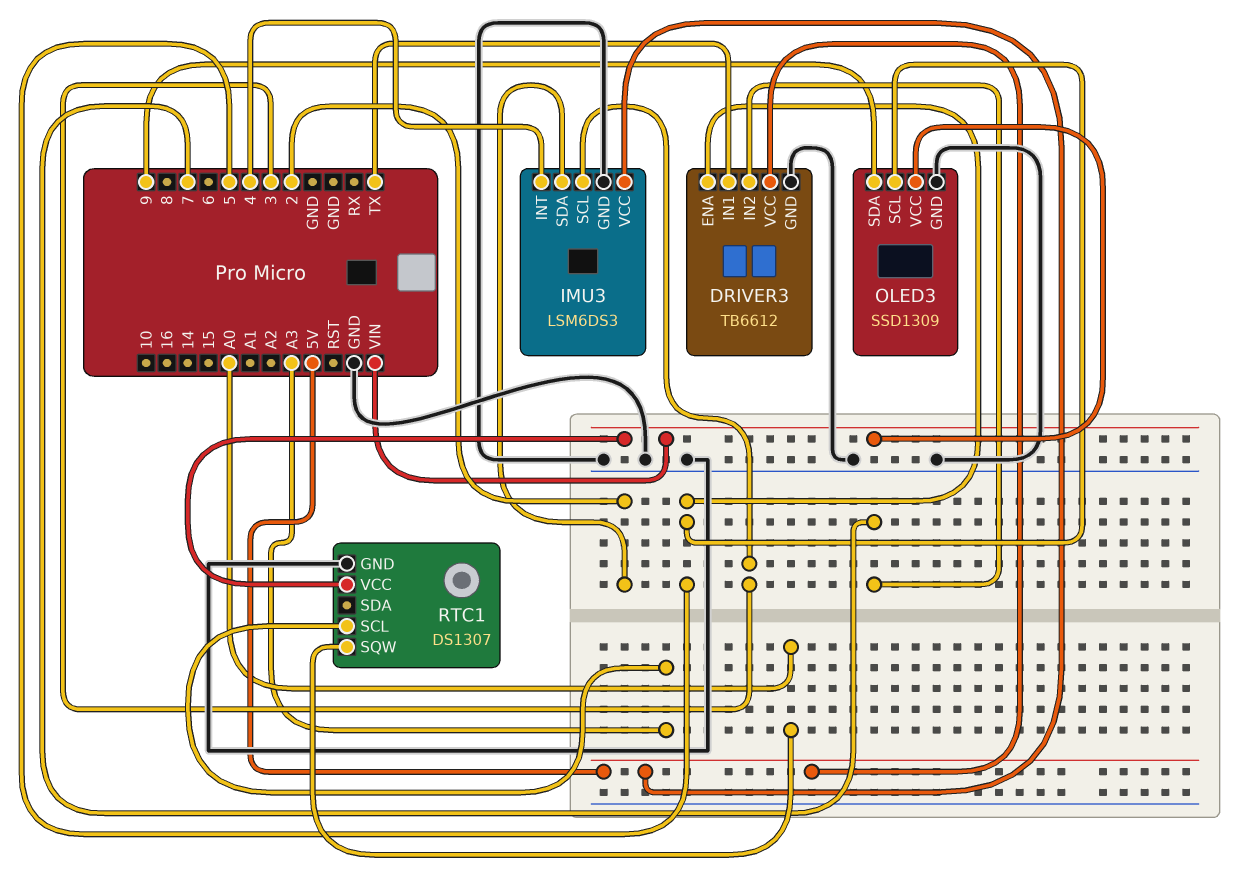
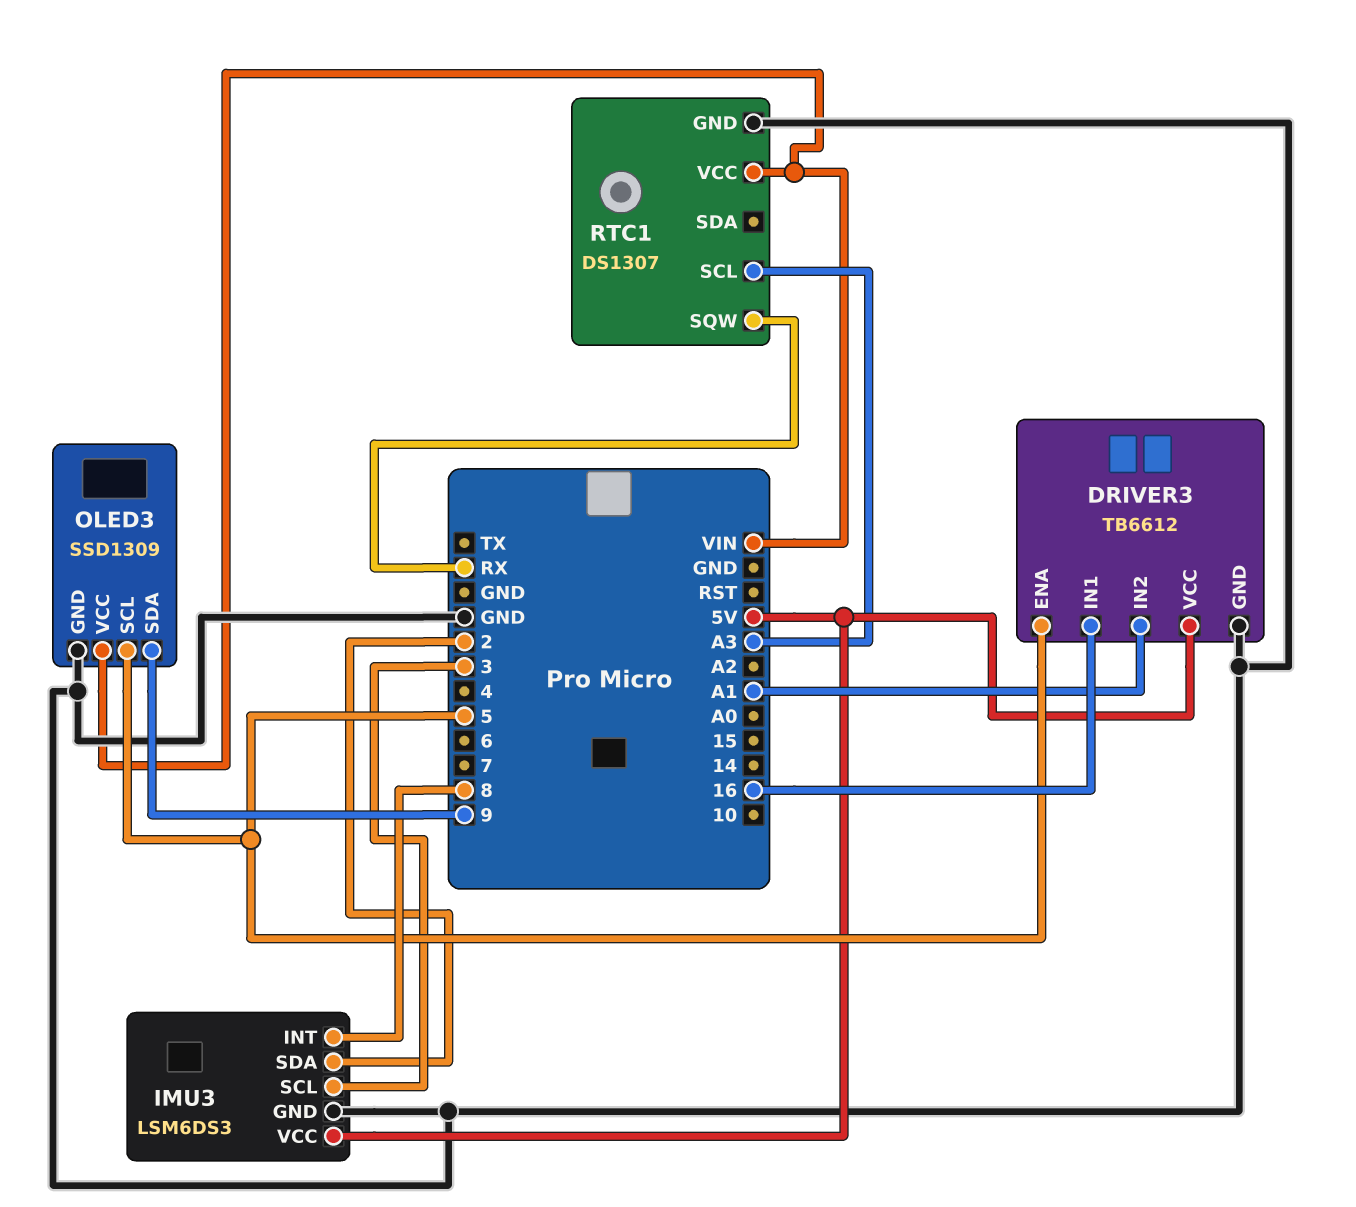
DRIVER3 pin IN1: TX -> 16
DRIVER3 pin IN2: 7 -> A1
IMU3 pin INT: 4 -> 8
RTC1 pin SQW: A0 -> RX

